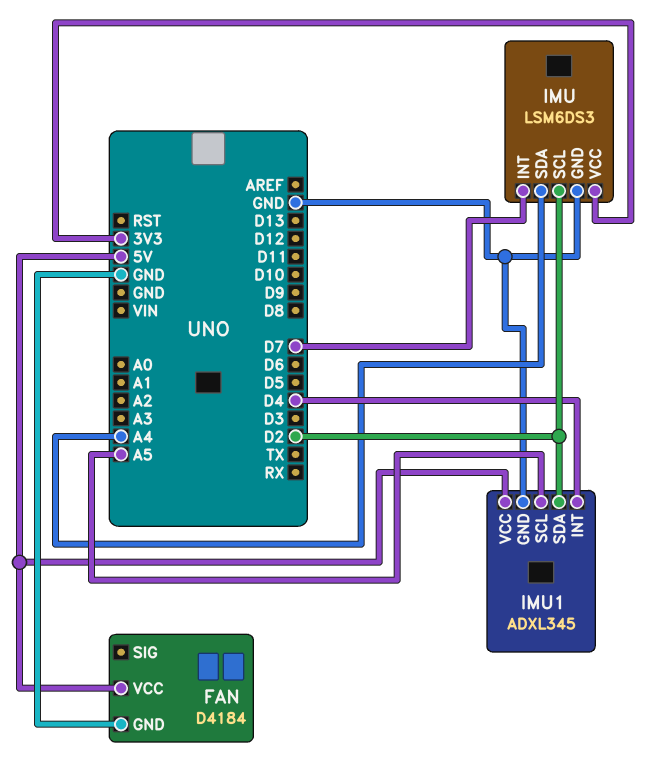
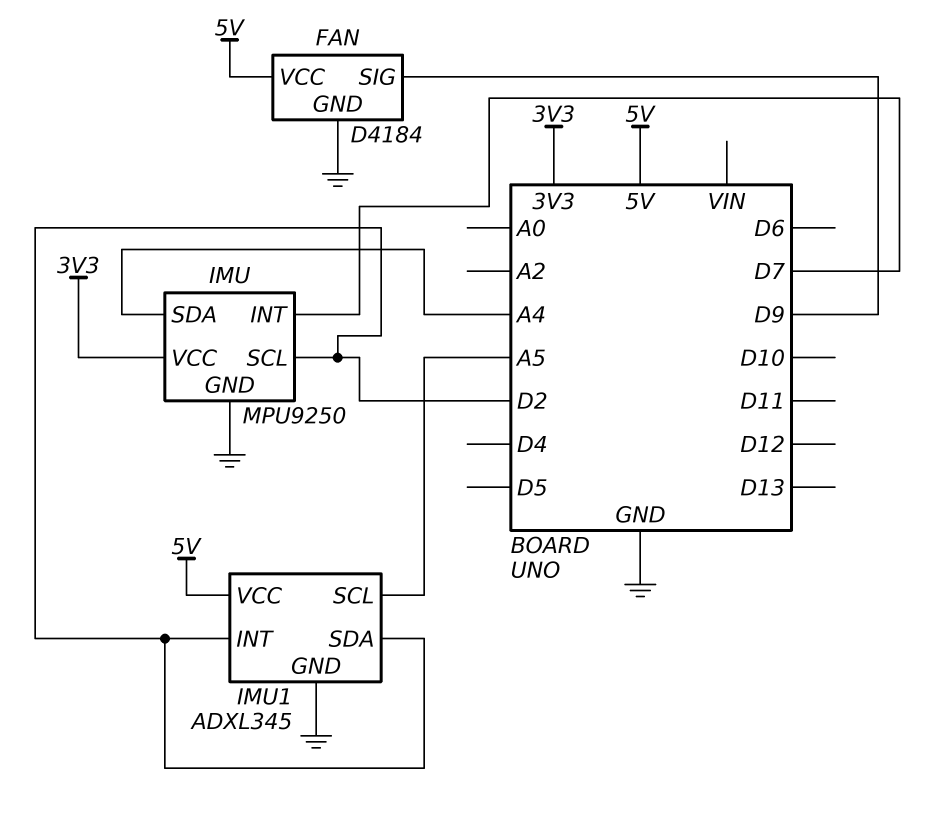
FAN pin SIG: none -> D9
IMU: LSM6DS3 -> MPU9250
IMU1 pin INT: D4 -> D2

